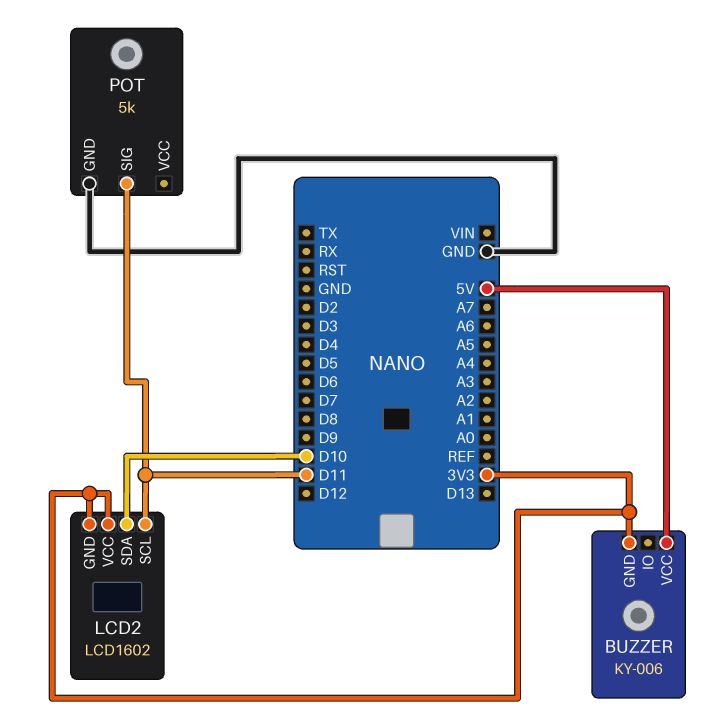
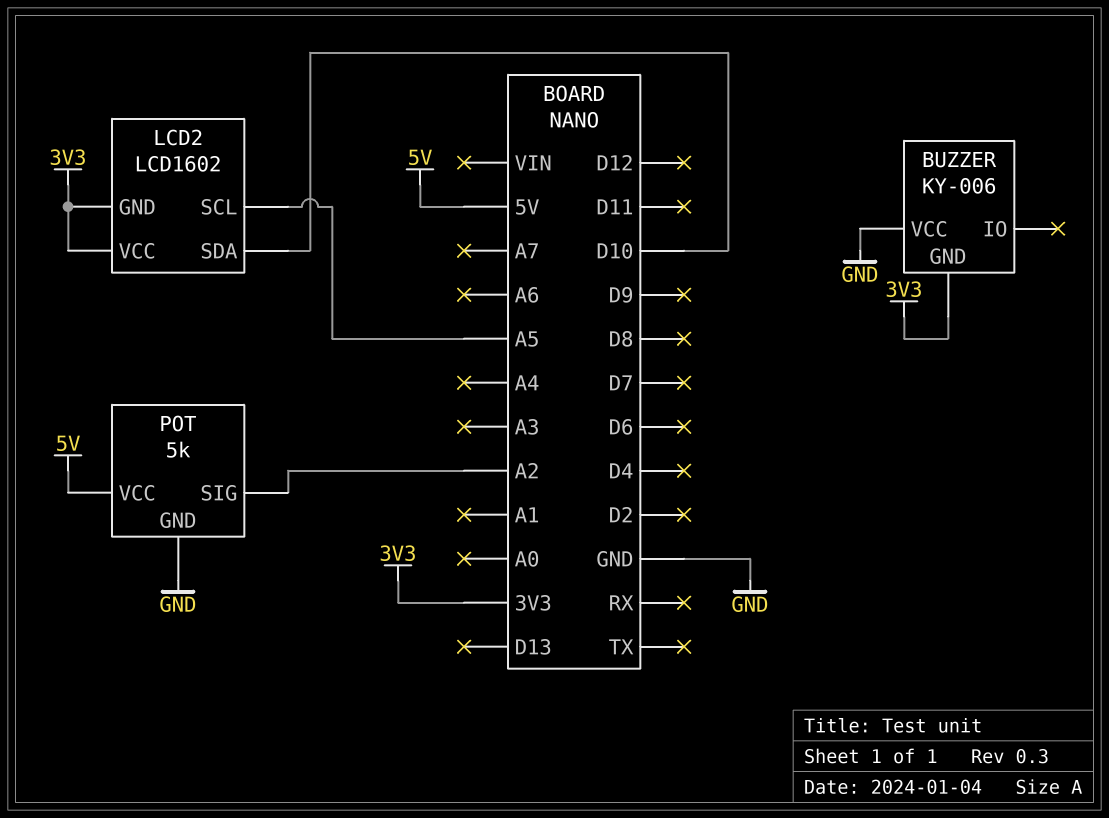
BUZZER pin VCC: 5V -> GND
LCD2 pin SCL: D11 -> A5
POT pin SIG: D11 -> A2
POT pin VCC: none -> 5V

